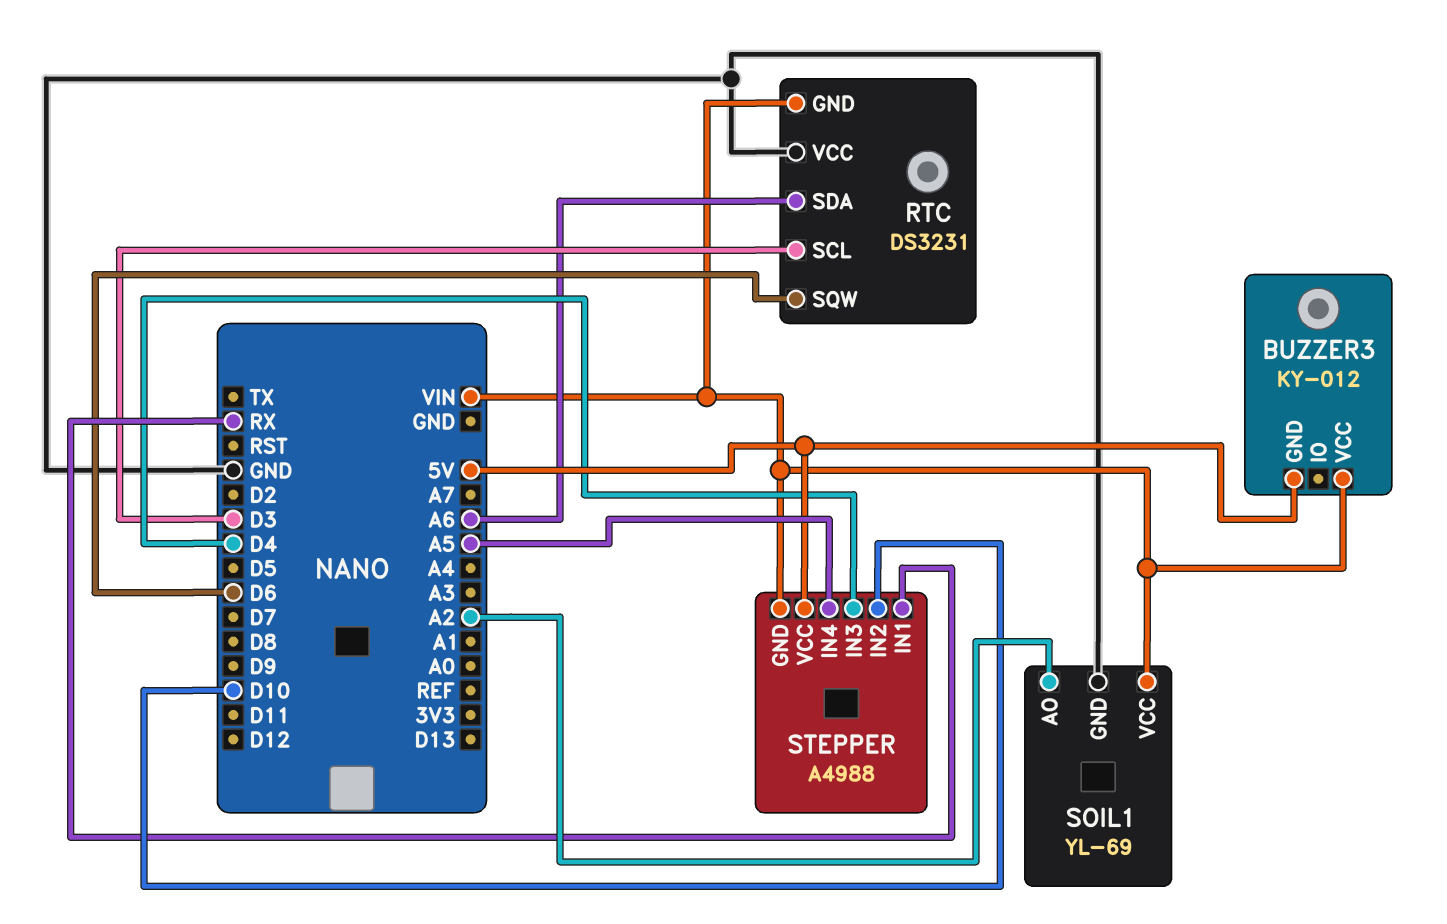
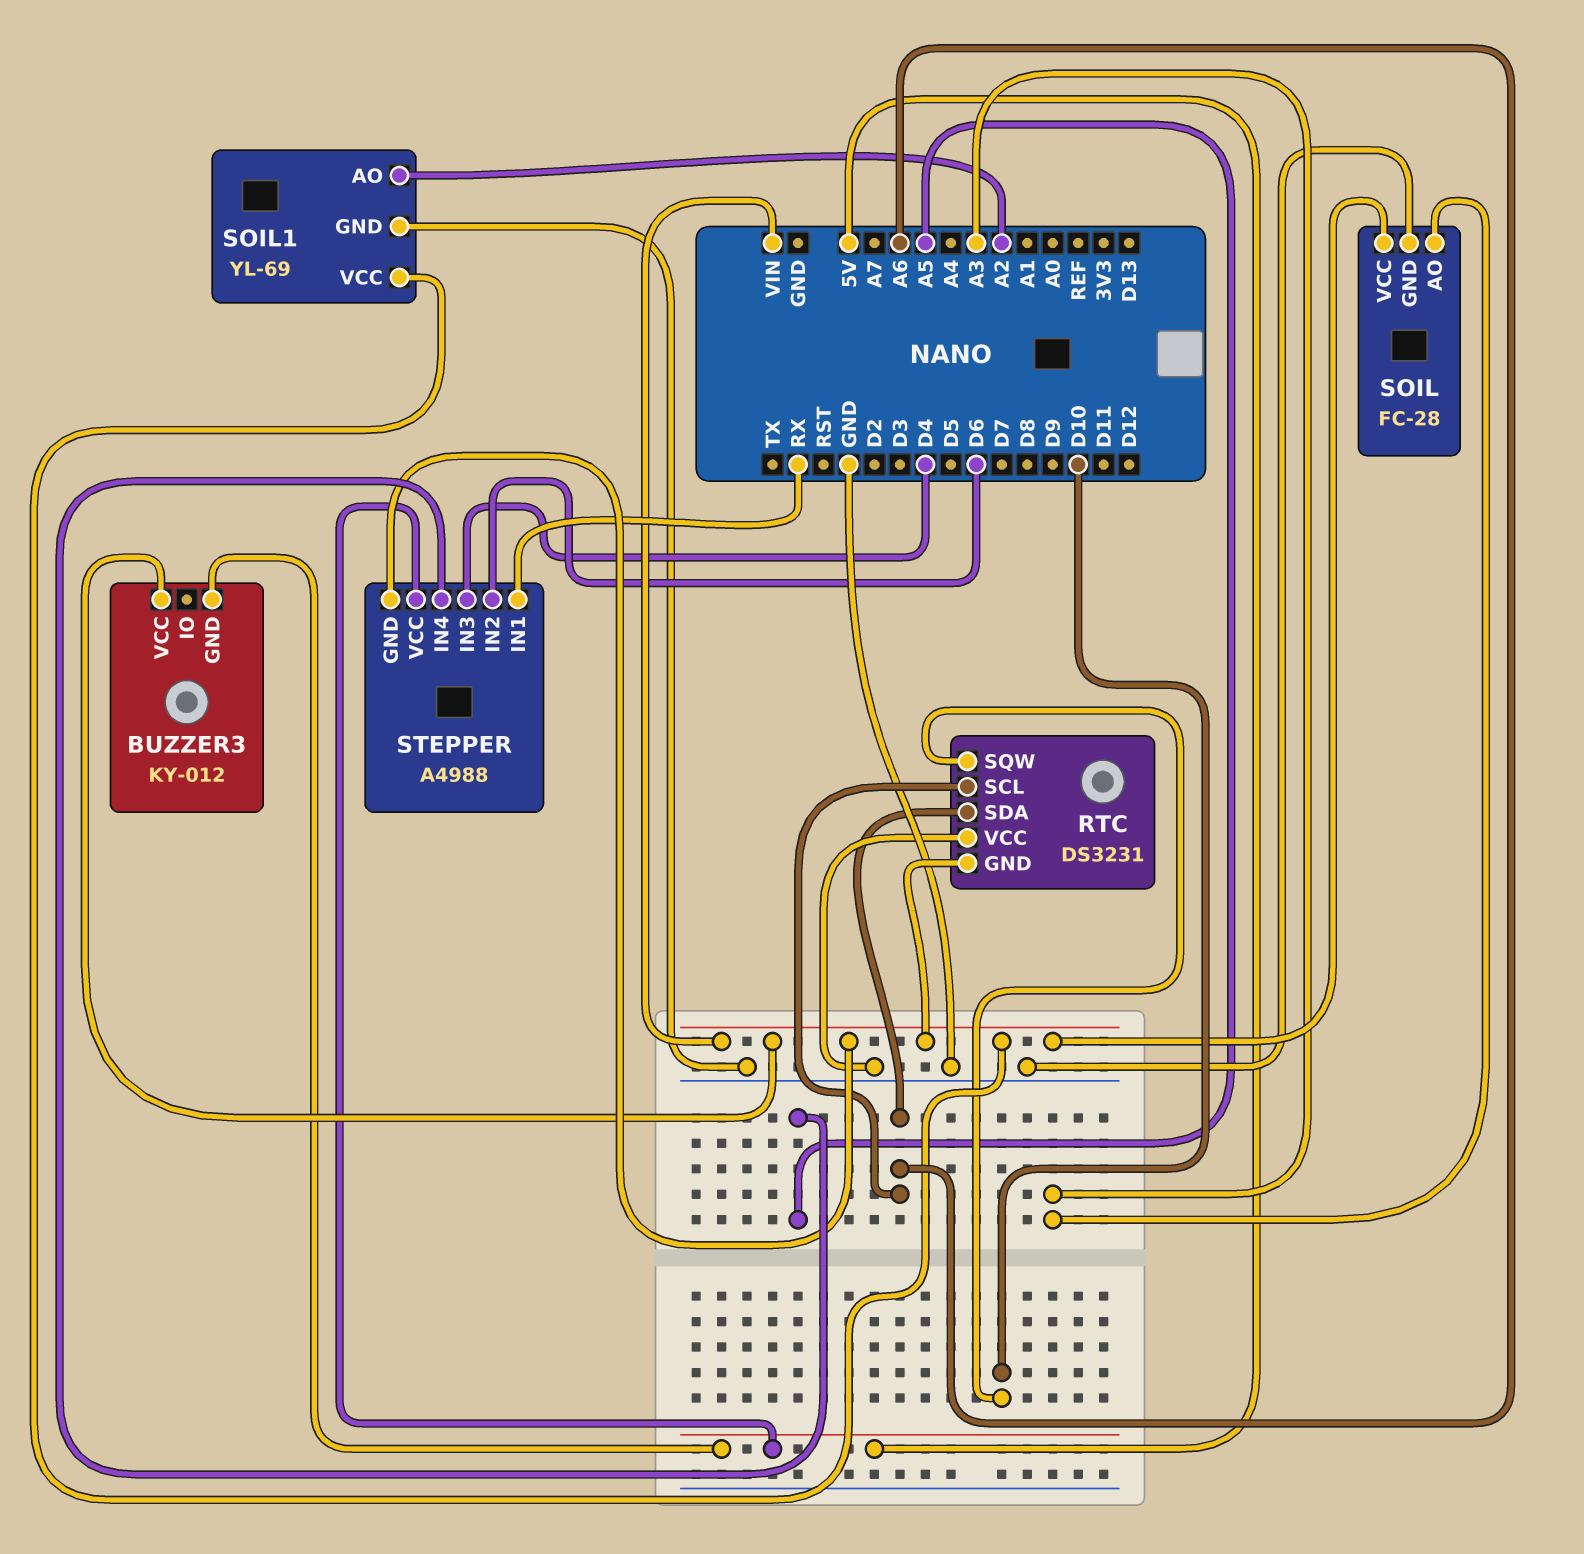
RTC pin SCL: D3 -> A6
RTC pin SQW: D6 -> D10
SOIL: none -> FC-28
SOIL pin AO: none -> A3
SOIL pin GND: none -> GND
SOIL pin VCC: none -> VIN
STEPPER pin IN2: D10 -> D6

